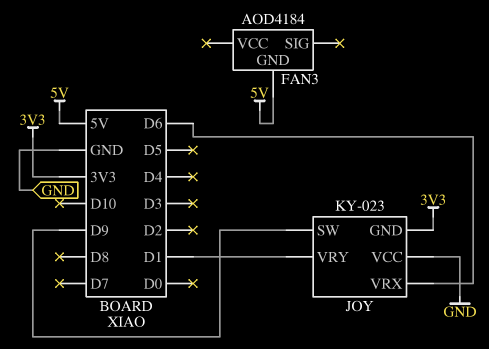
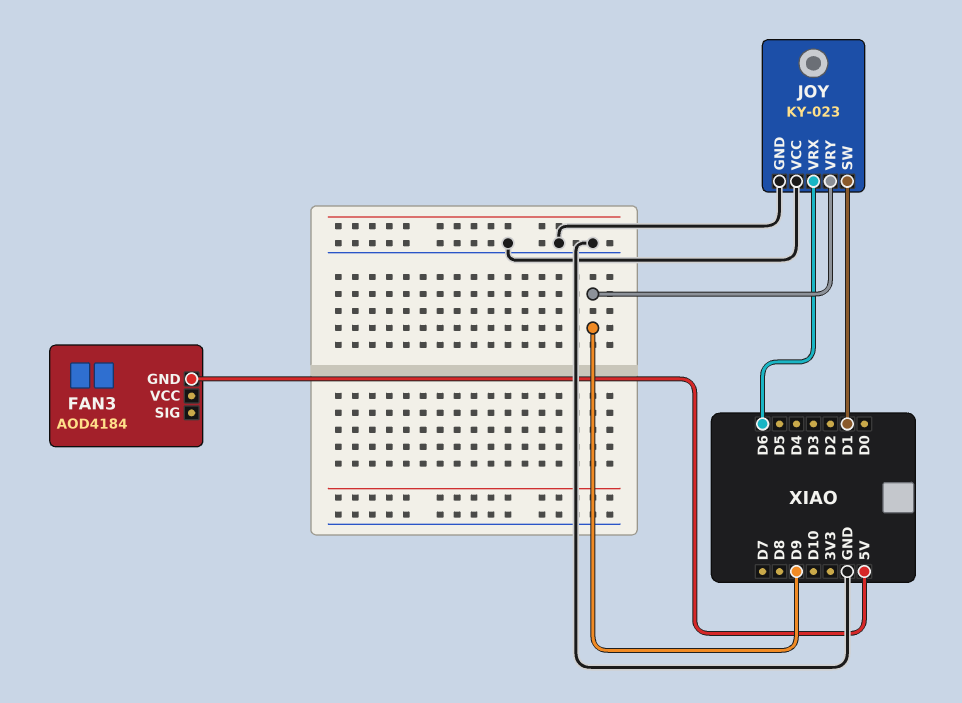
JOY pin GND: 3V3 -> GND
JOY pin SW: D9 -> D1
JOY pin VRY: D1 -> D9

